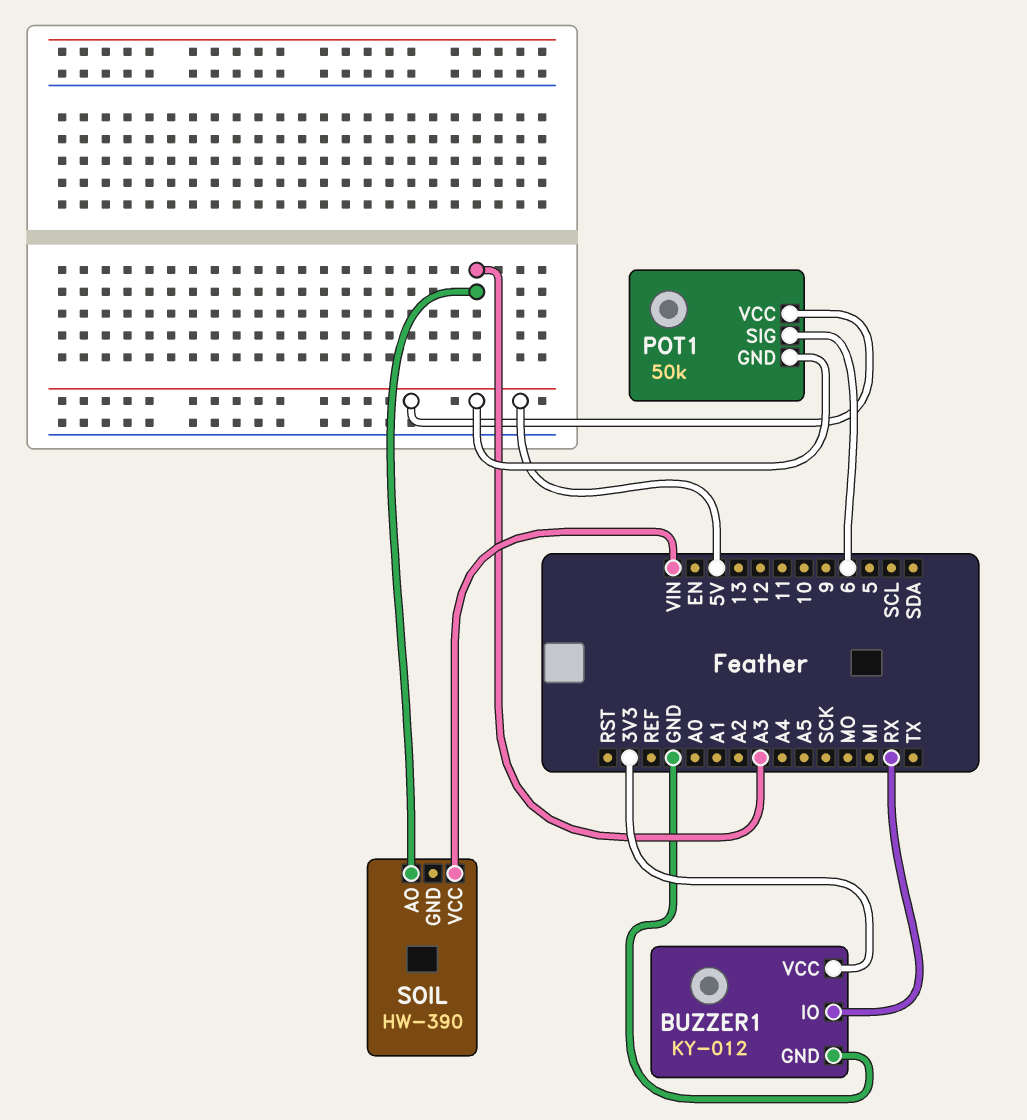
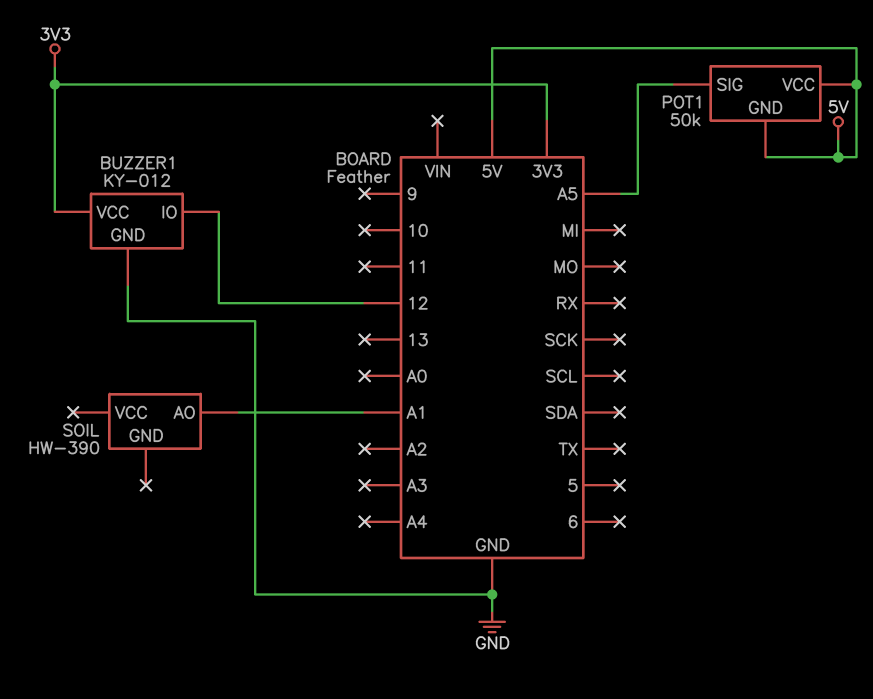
BUZZER1 pin IO: RX -> 12
POT1 pin SIG: 6 -> A5
SOIL pin AO: A3 -> A1
SOIL pin VCC: VIN -> none

